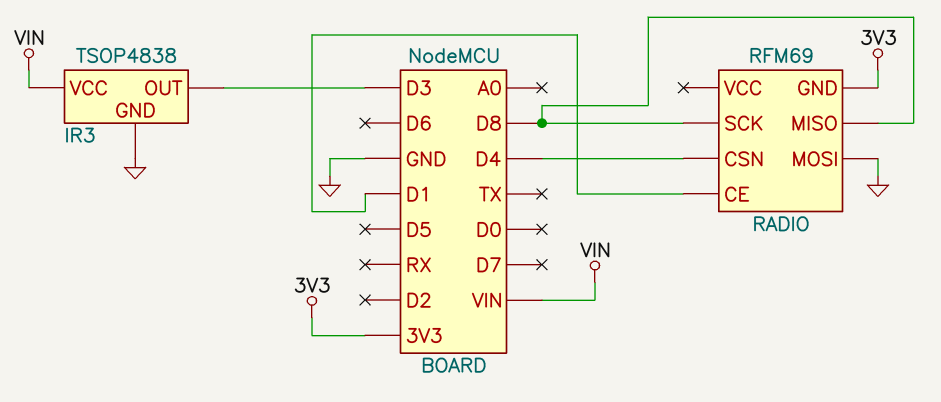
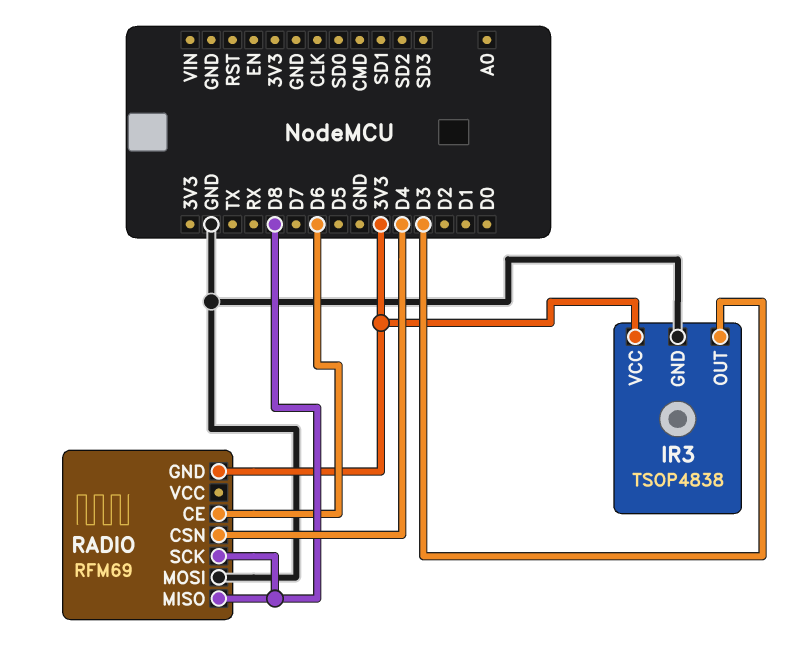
IR3 pin VCC: VIN -> 3V3
RADIO pin CE: D1 -> D6

